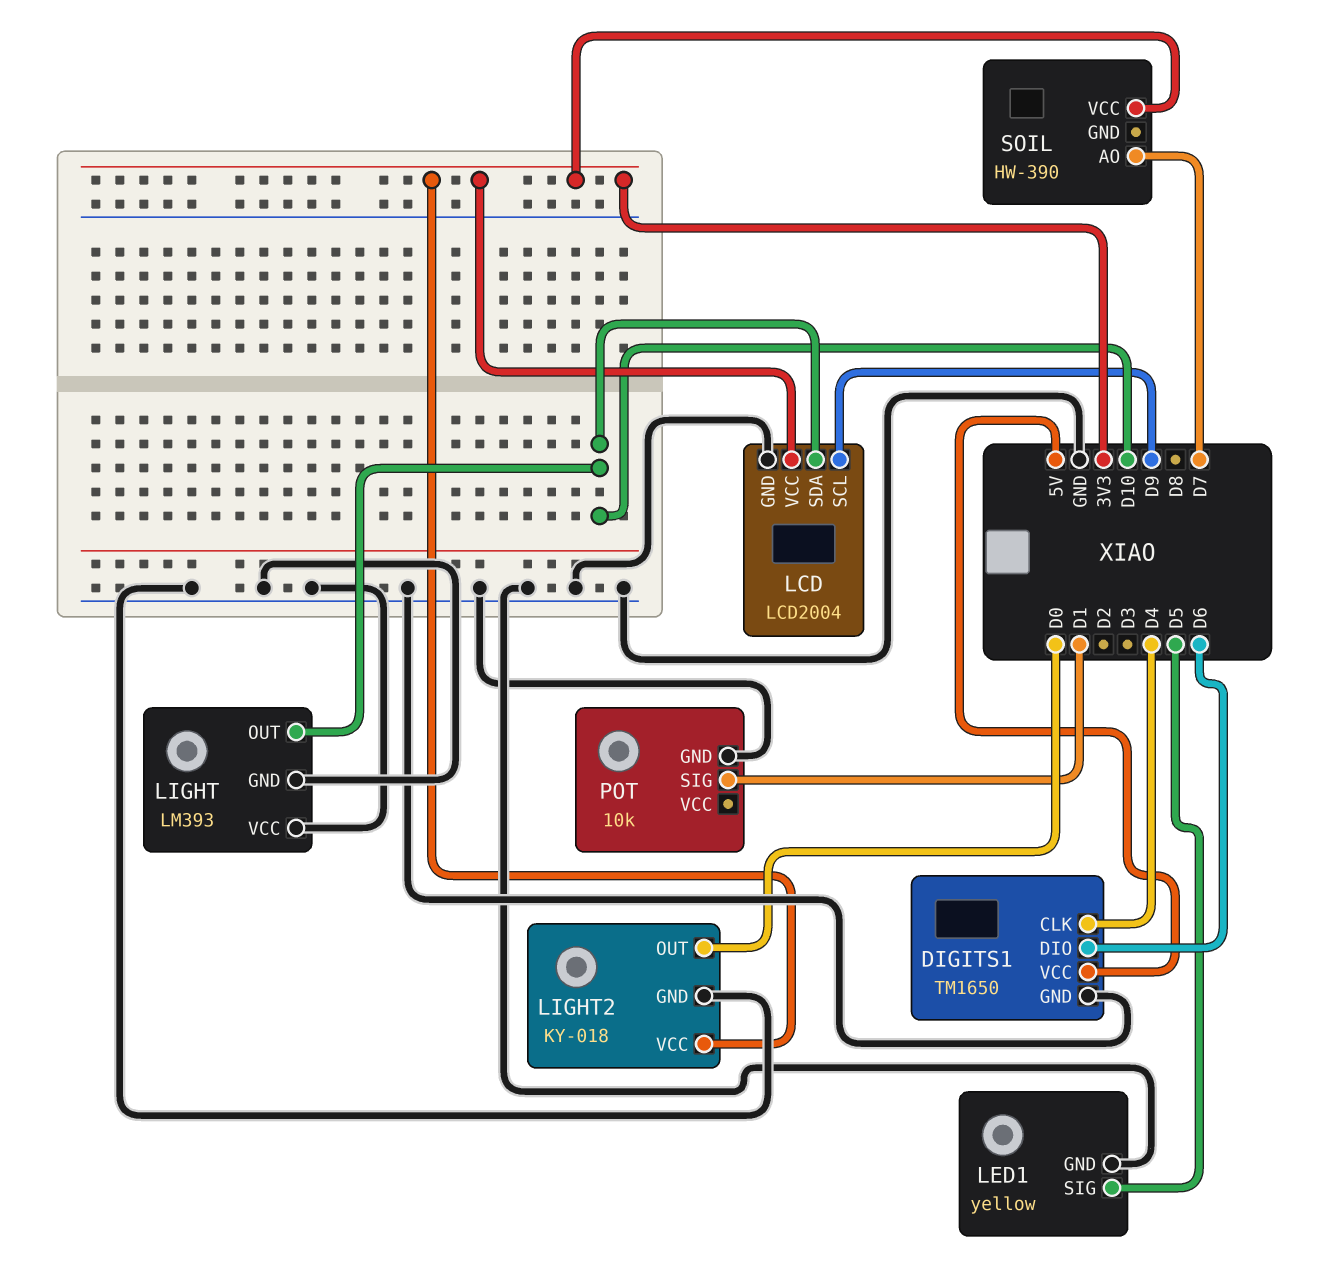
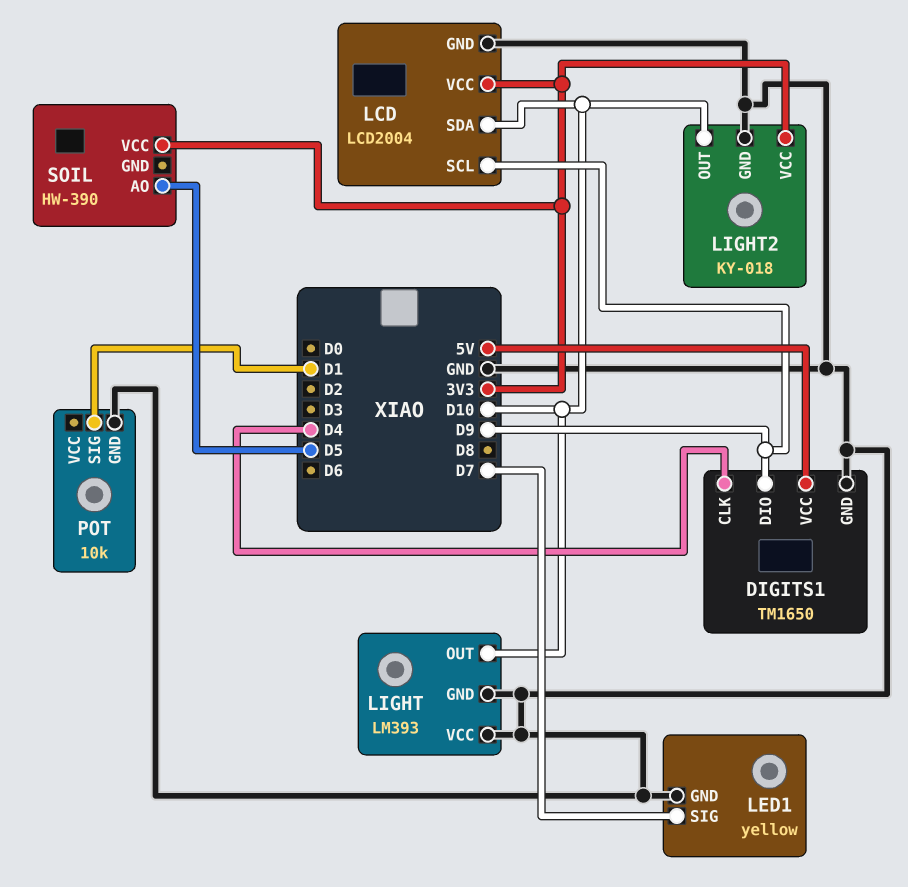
DIGITS1 pin DIO: D6 -> D9
LED1 pin SIG: D5 -> D7
LIGHT2 pin OUT: D0 -> D10
SOIL pin AO: D7 -> D5

